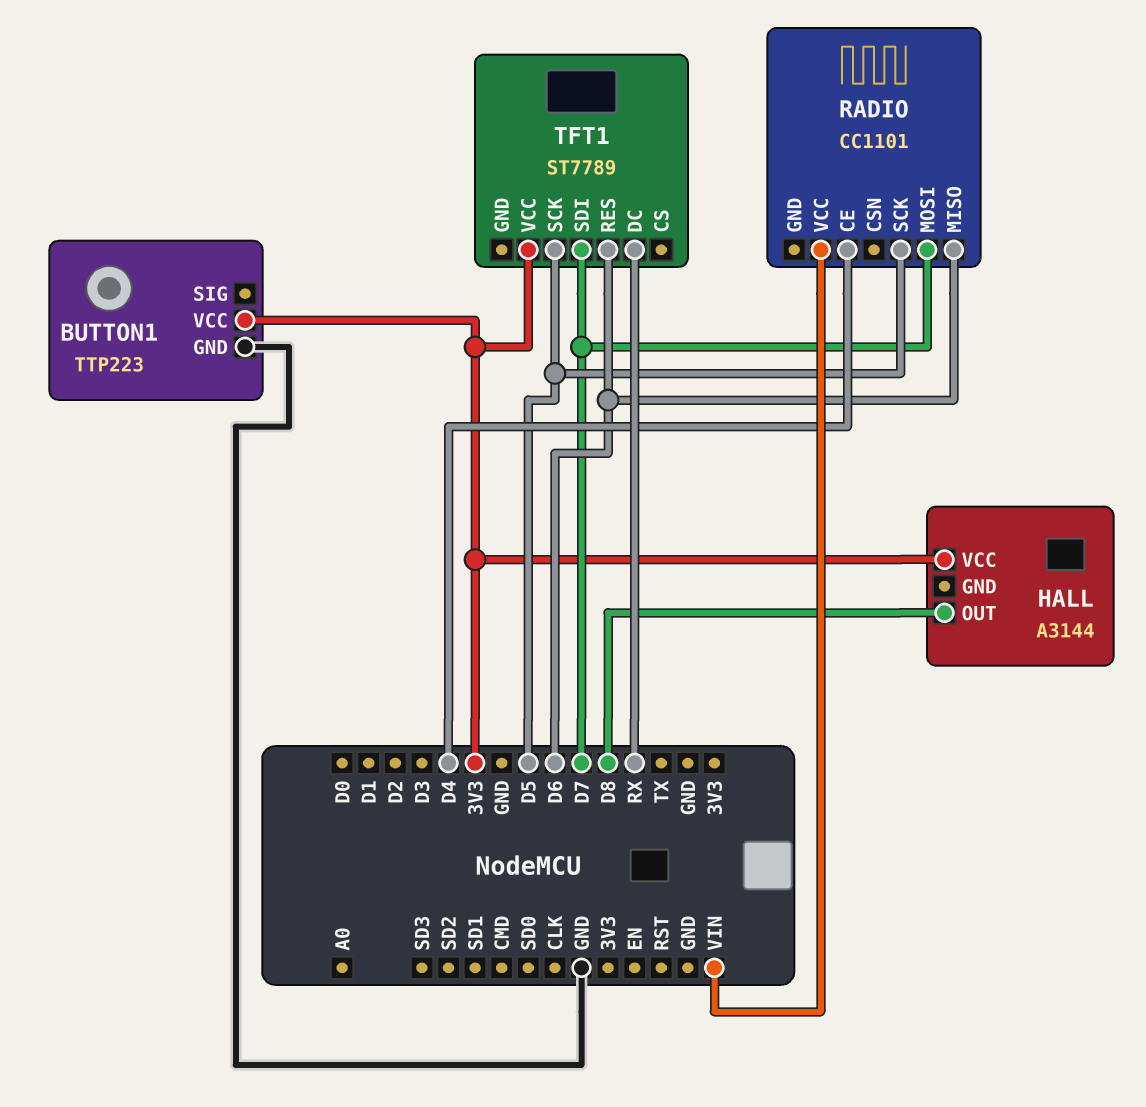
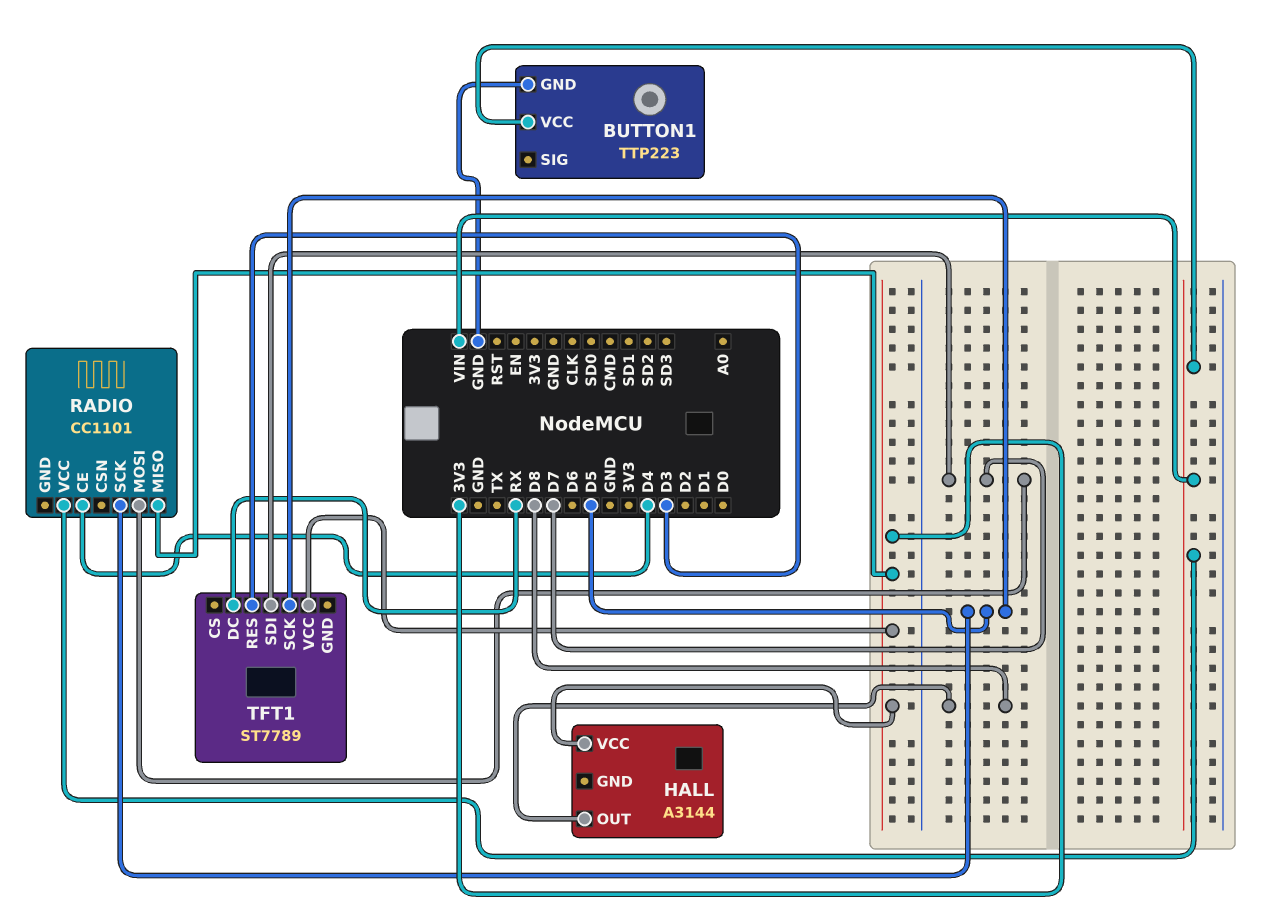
BUTTON1 pin VCC: 3V3 -> VIN
RADIO pin MISO: D6 -> 3V3
TFT1 pin RES: D6 -> D3

